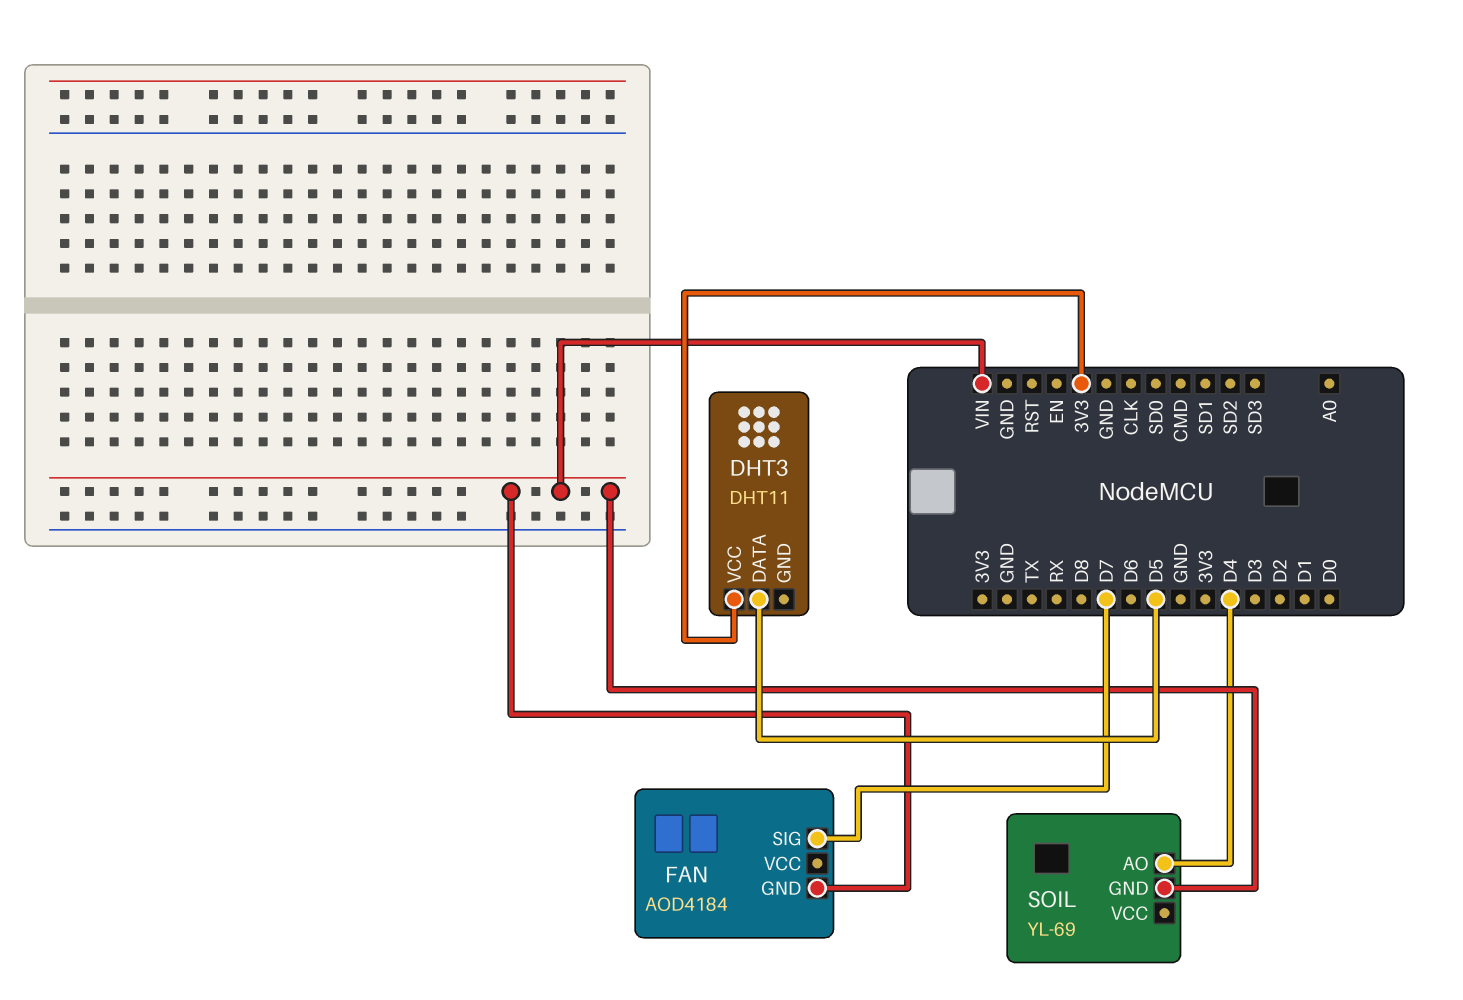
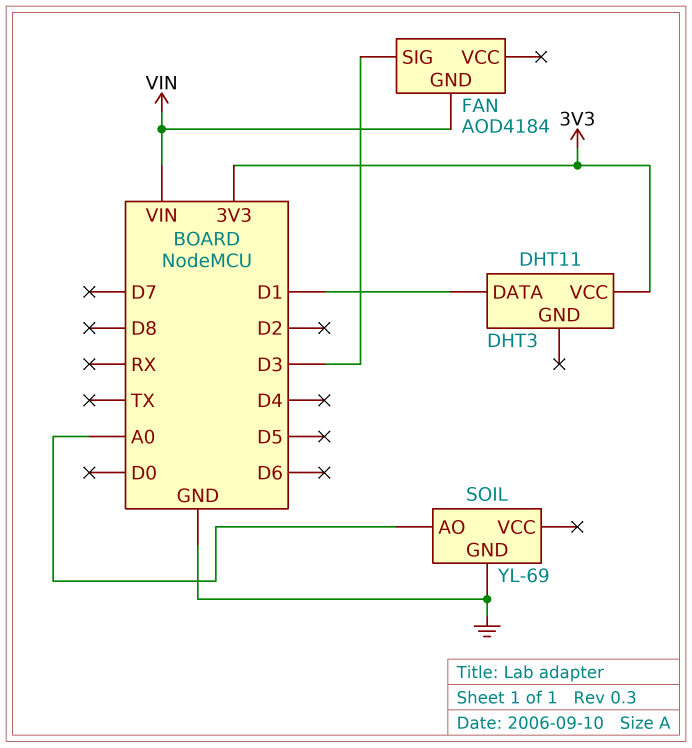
DHT3 pin DATA: D5 -> D1
FAN pin SIG: D7 -> D3
SOIL pin AO: D4 -> A0
SOIL pin GND: VIN -> GND

